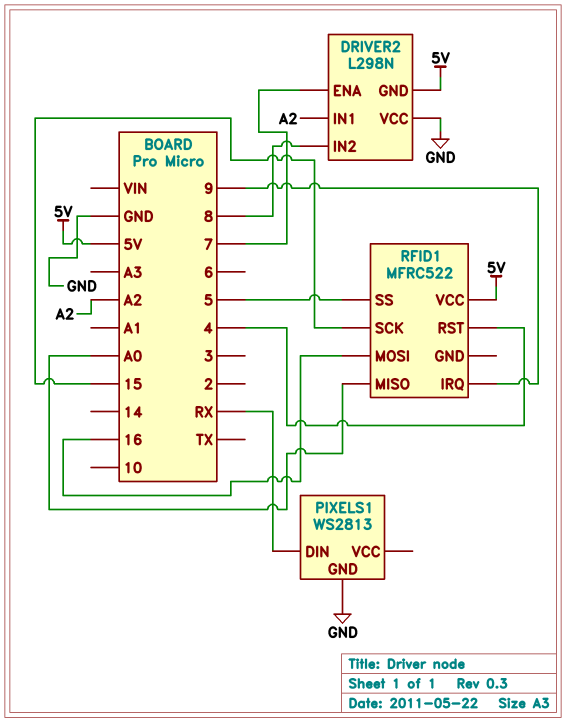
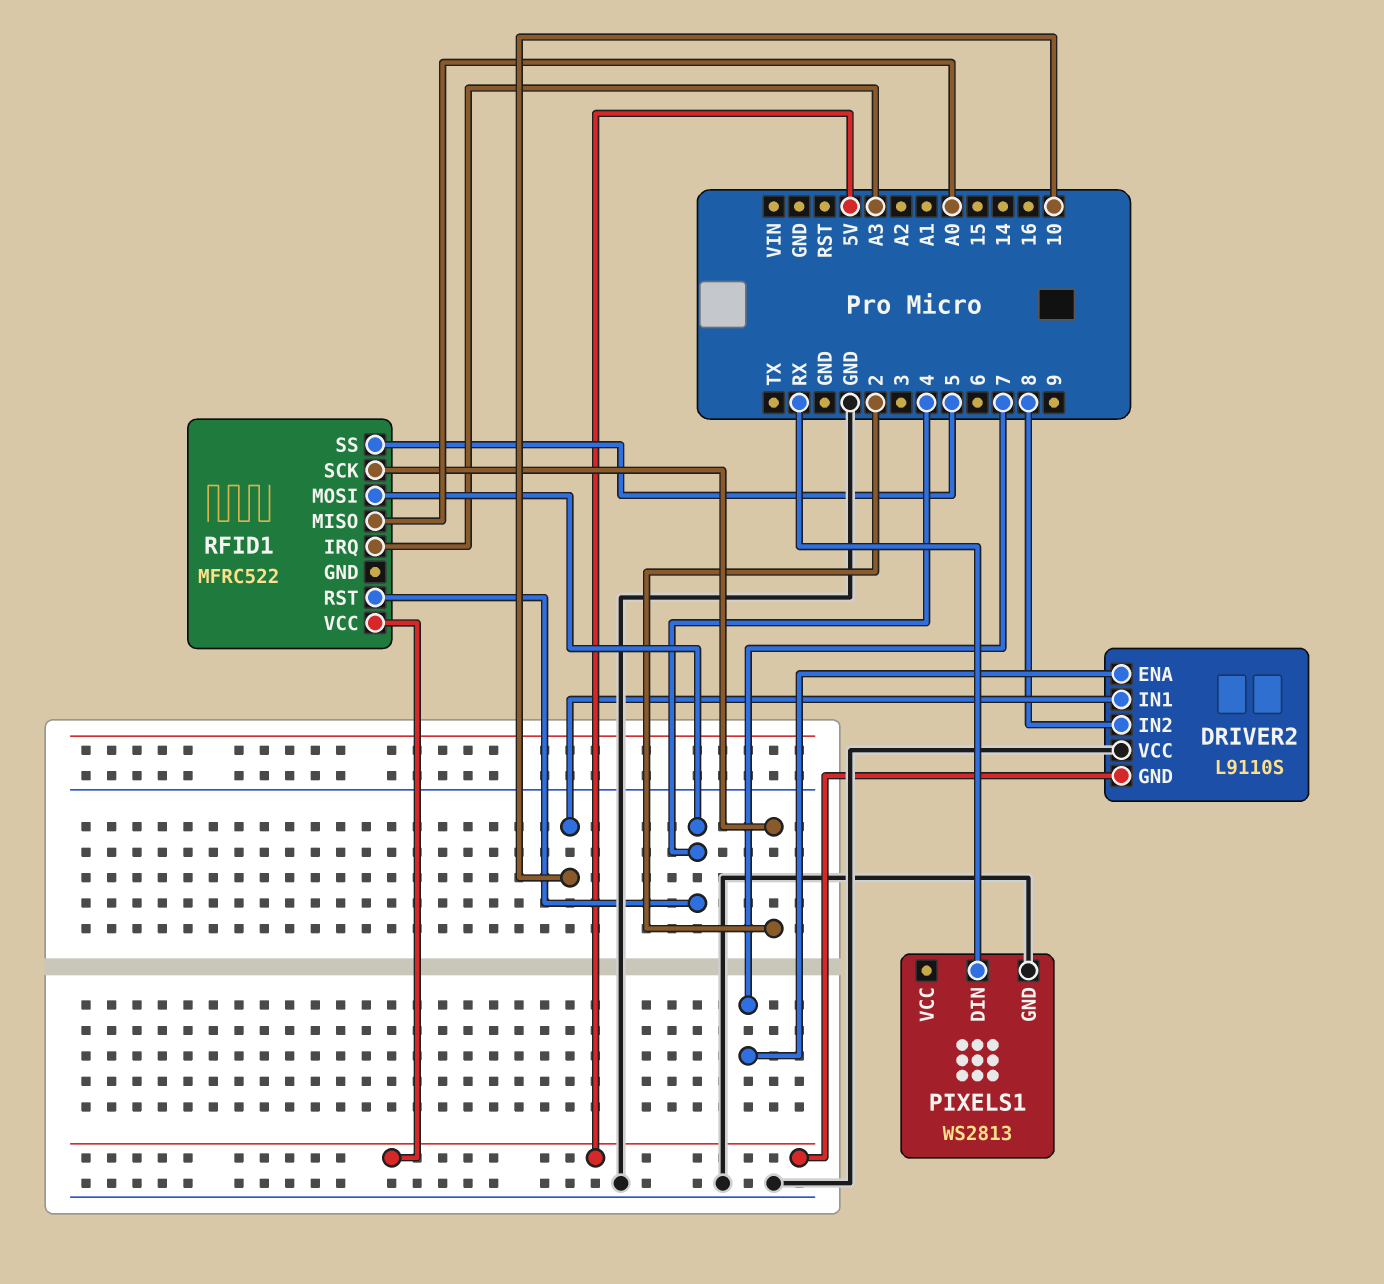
DRIVER2: L298N -> L9110S
DRIVER2 pin IN1: A2 -> 10
RFID1 pin IRQ: 9 -> A3
RFID1 pin MOSI: 16 -> 4
RFID1 pin SCK: 15 -> 2

